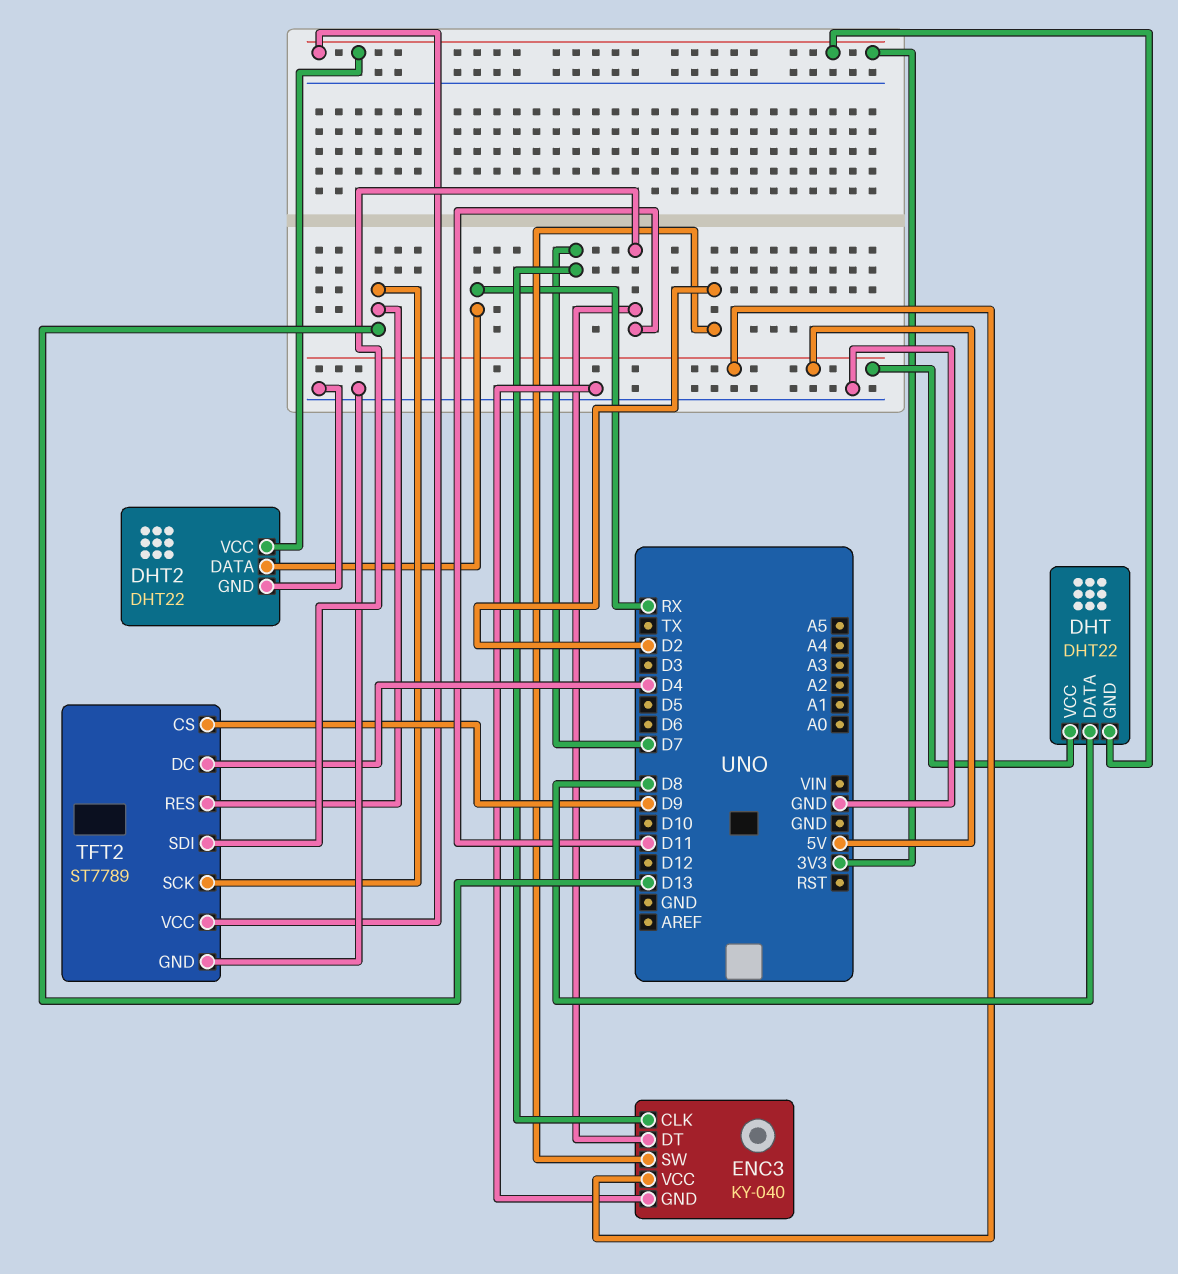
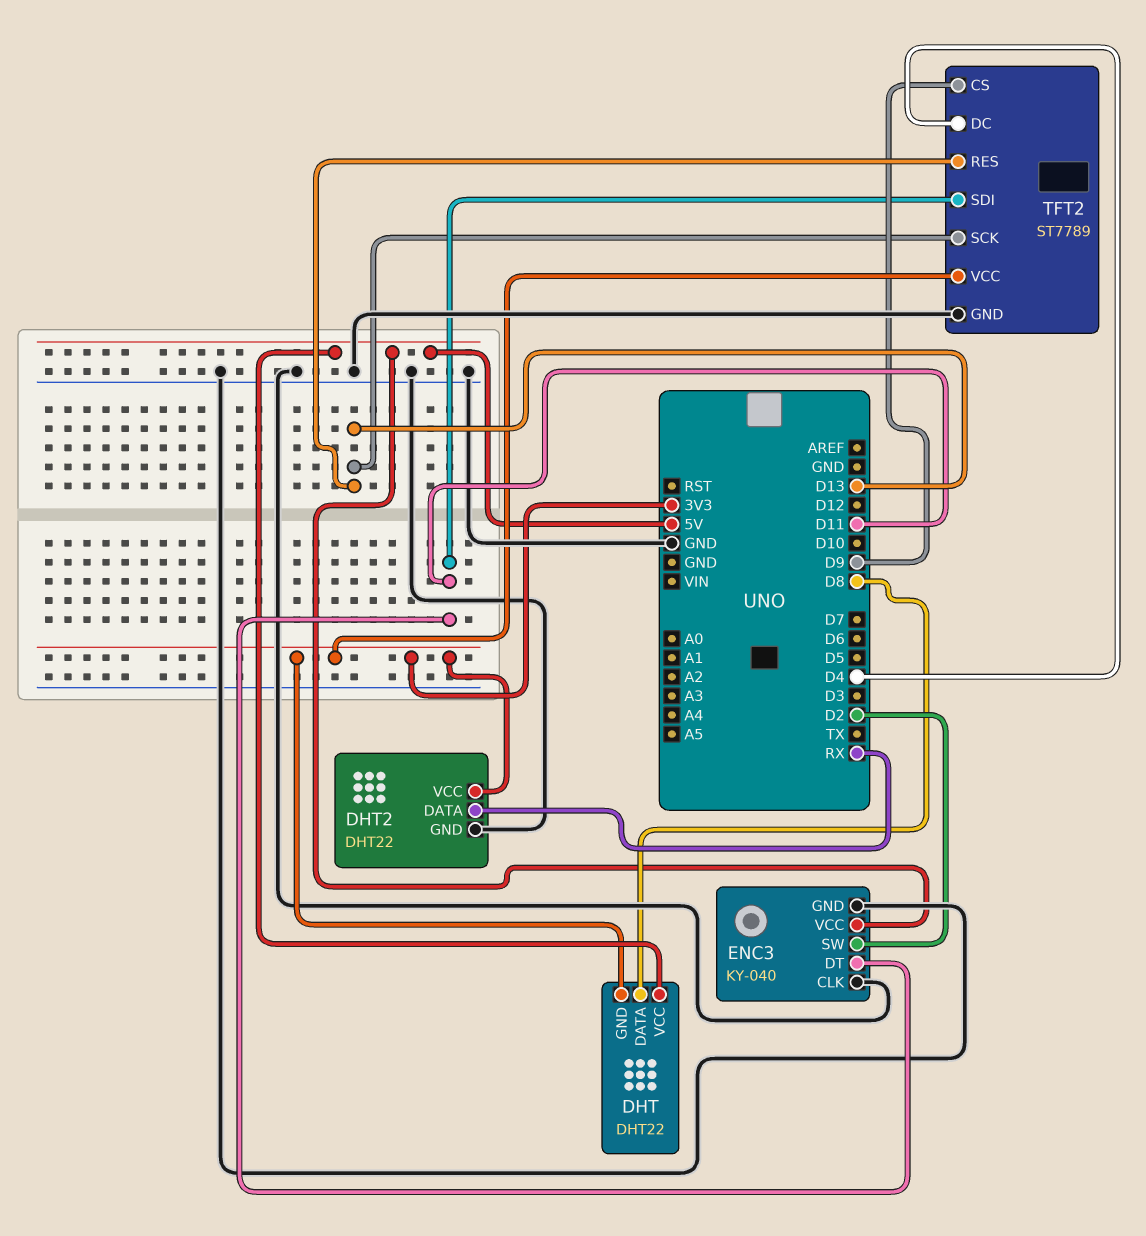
ENC3 pin CLK: D7 -> GND

